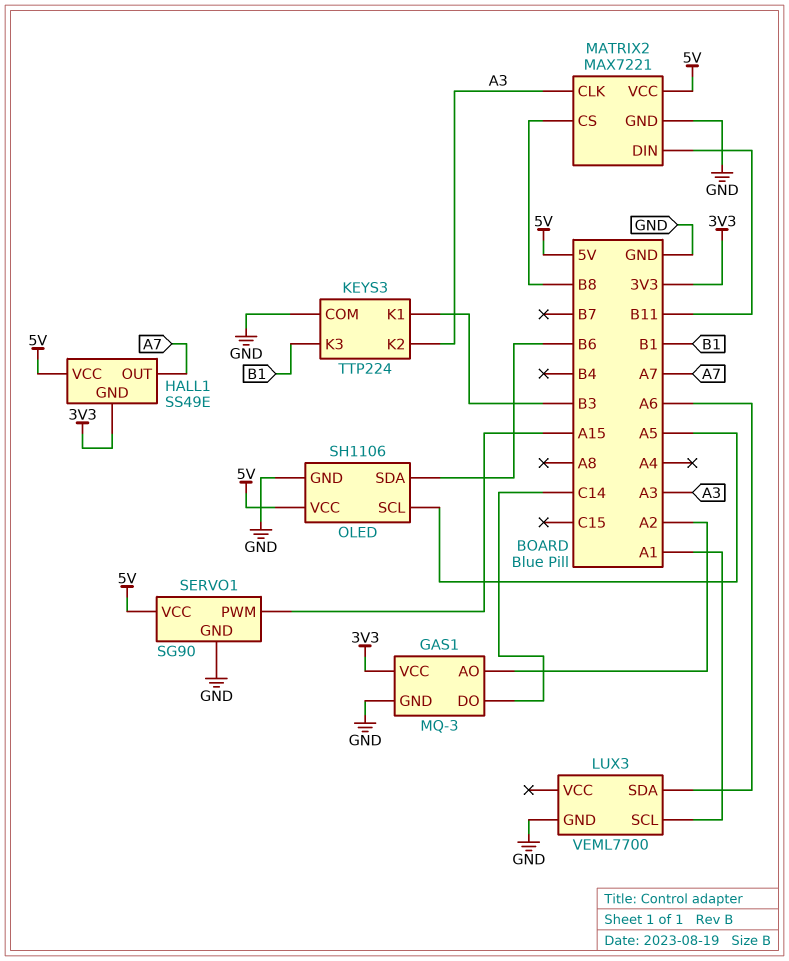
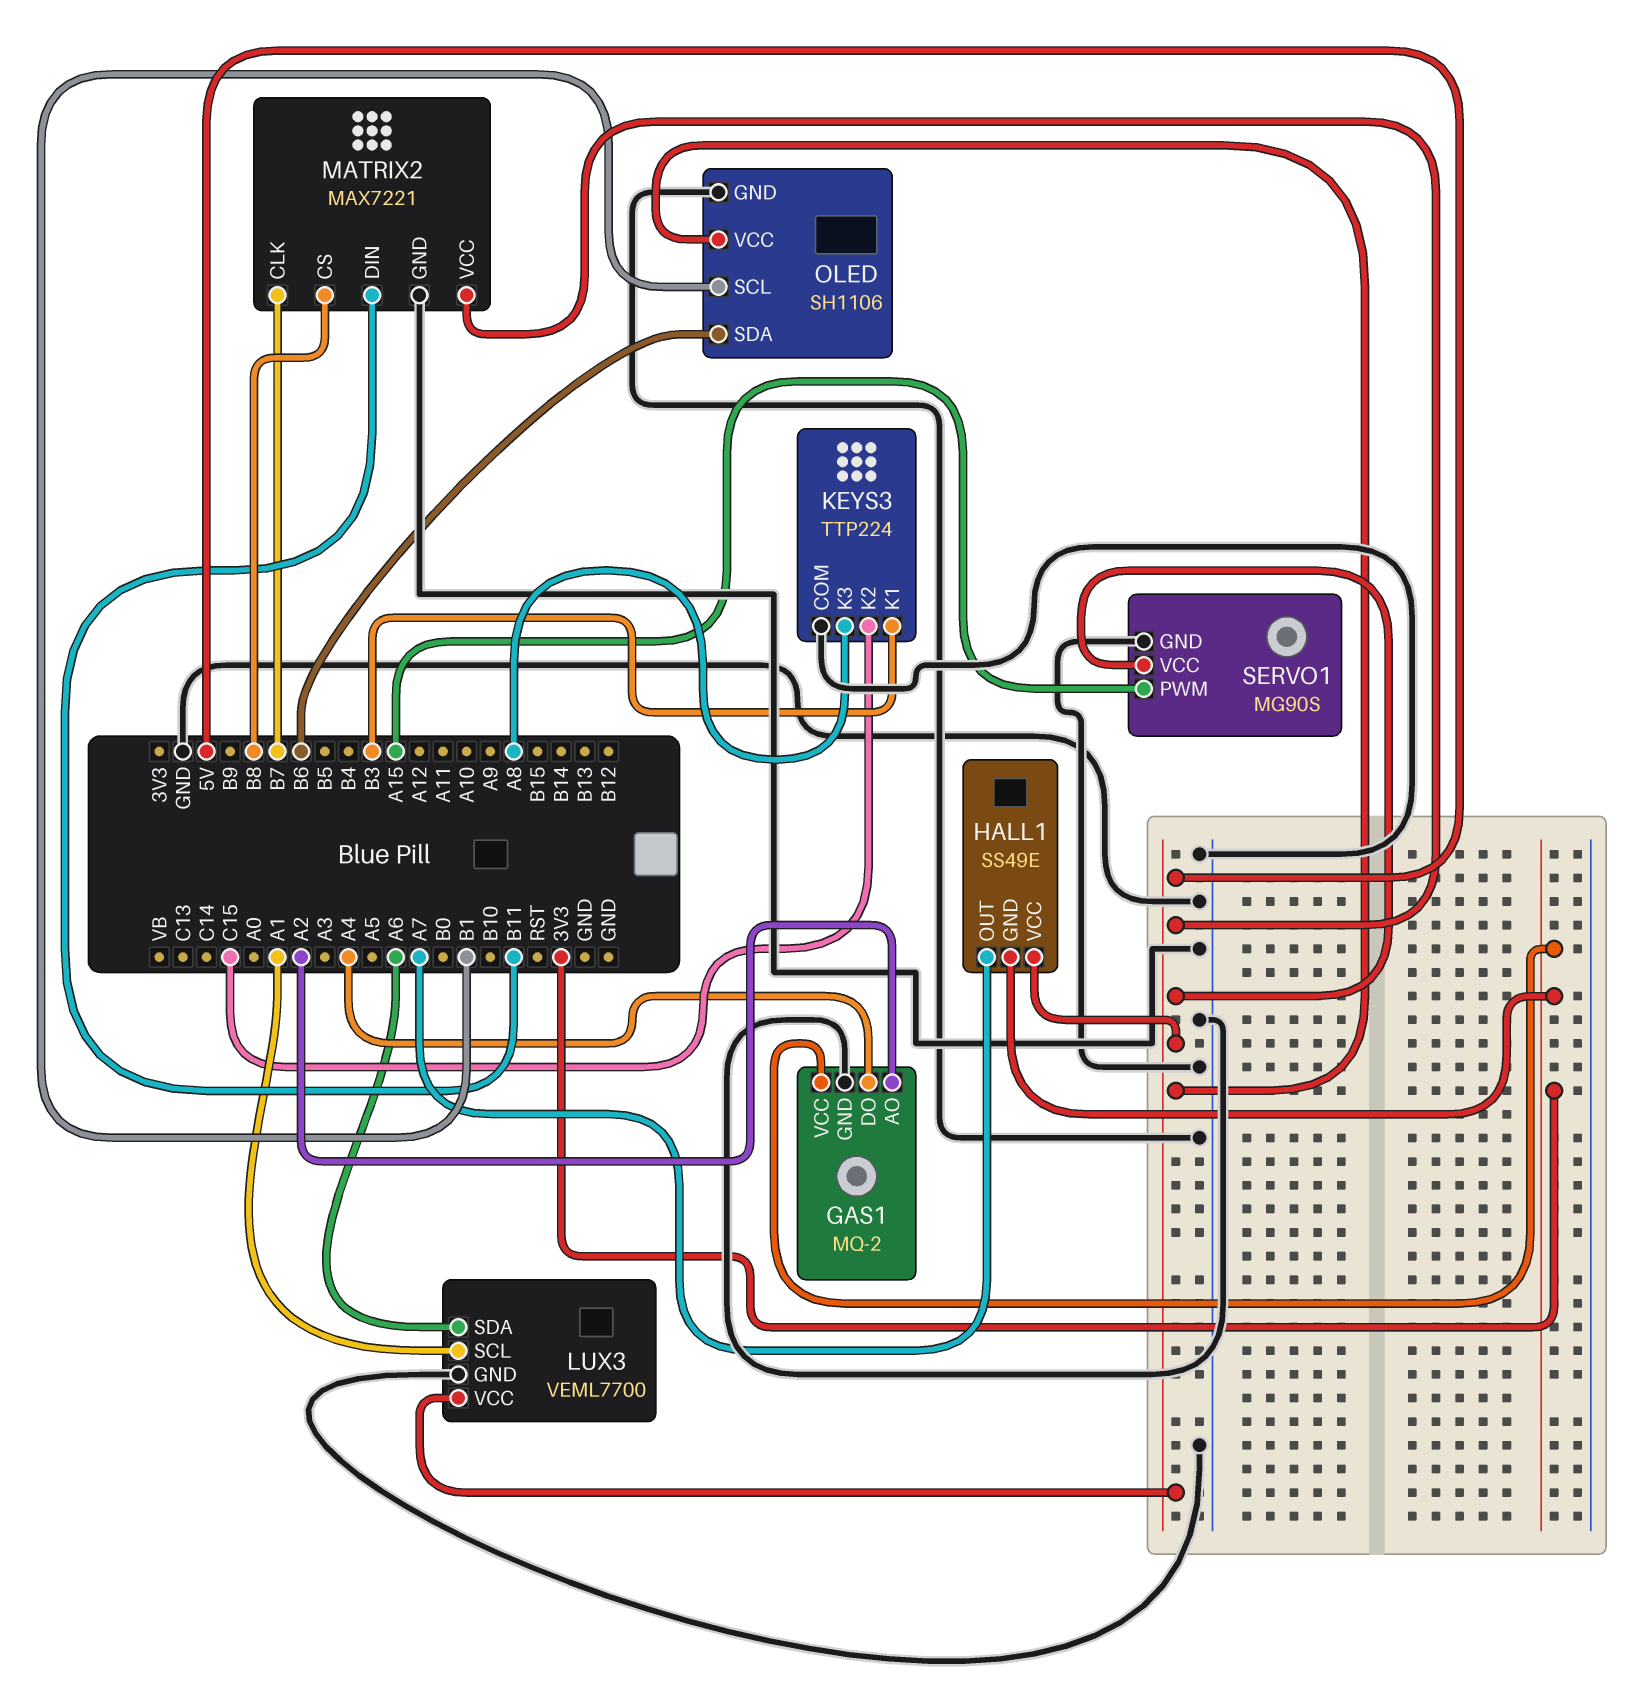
GAS1: MQ-3 -> MQ-2
GAS1 pin DO: C14 -> A4
KEYS3 pin K2: A3 -> C15
KEYS3 pin K3: B1 -> A8
LUX3 pin VCC: none -> 5V
MATRIX2 pin CLK: A3 -> B7
OLED pin SCL: A5 -> B1
SERVO1: SG90 -> MG90S

